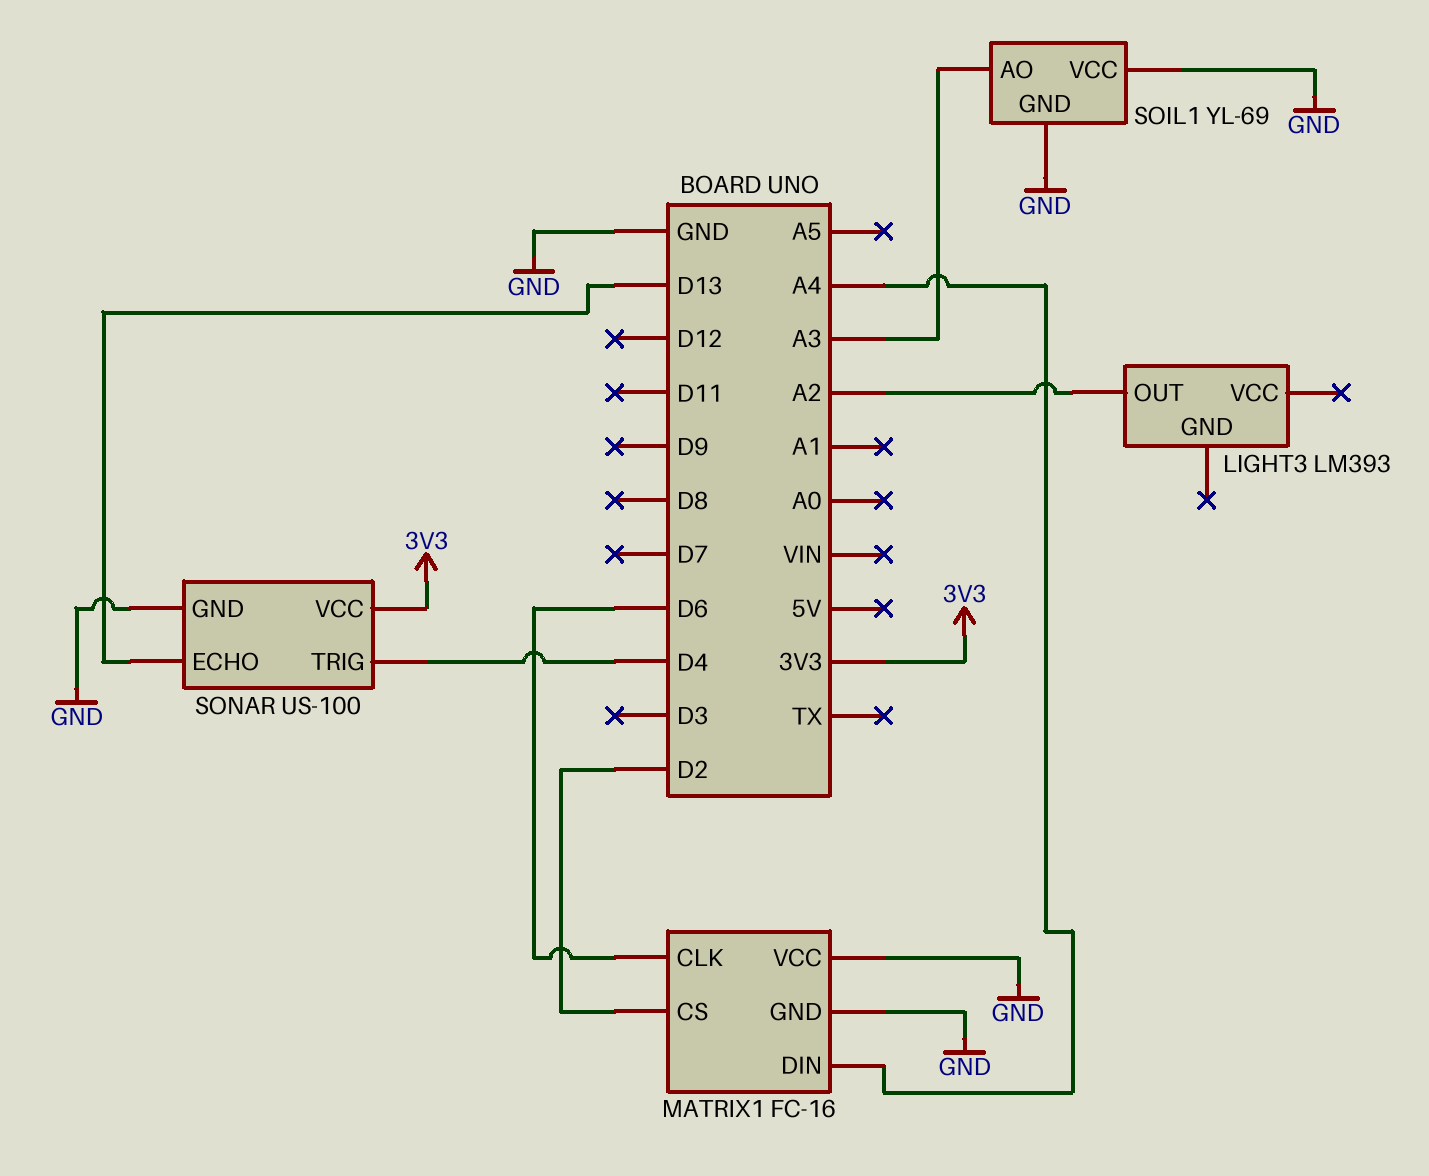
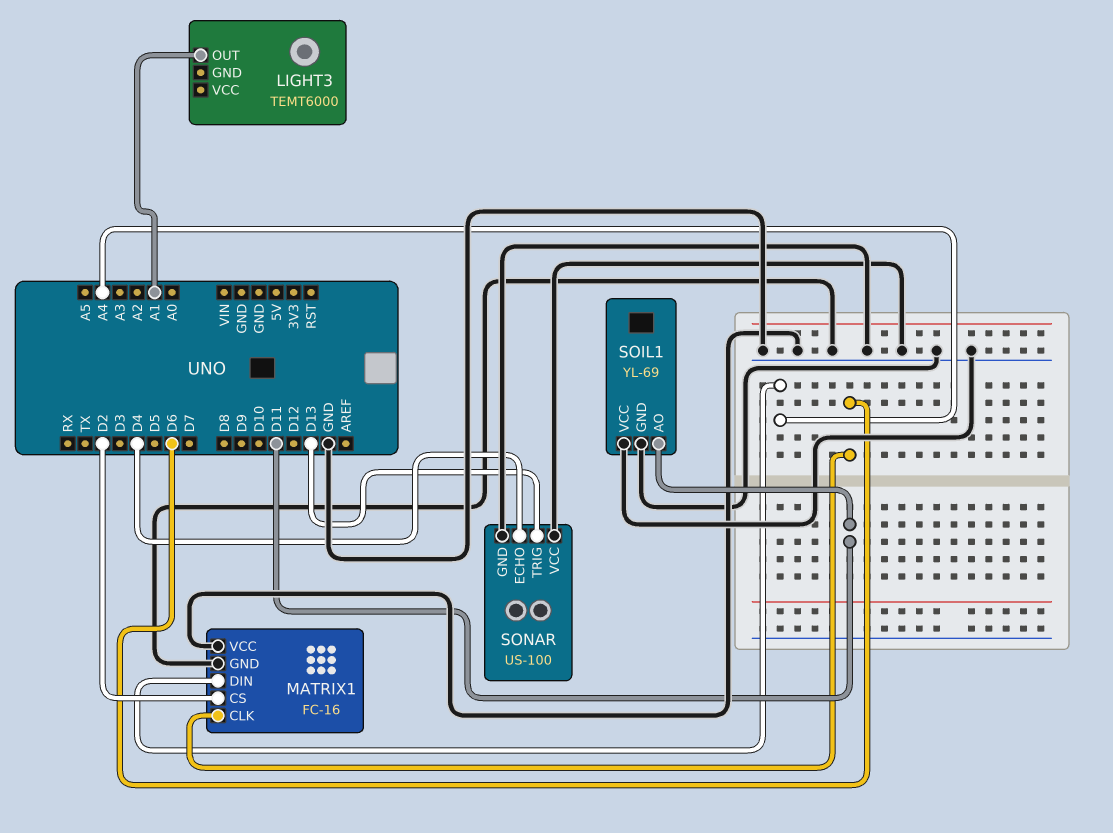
LIGHT3: LM393 -> TEMT6000
LIGHT3 pin OUT: A2 -> A1
SOIL1 pin AO: A3 -> D11
SONAR pin ECHO: D13 -> D4
SONAR pin TRIG: D4 -> D13
SONAR pin VCC: 3V3 -> GND

